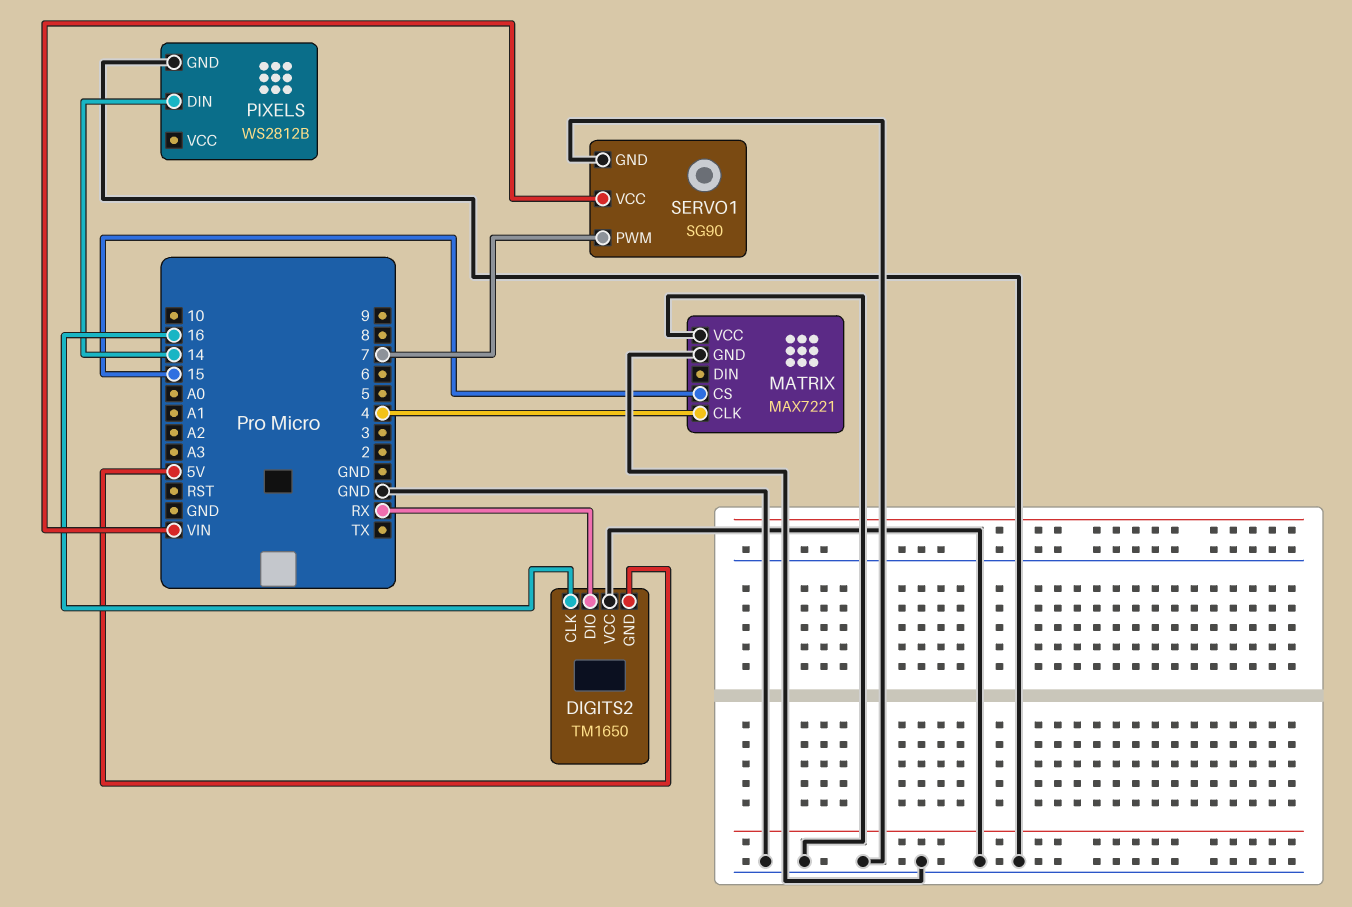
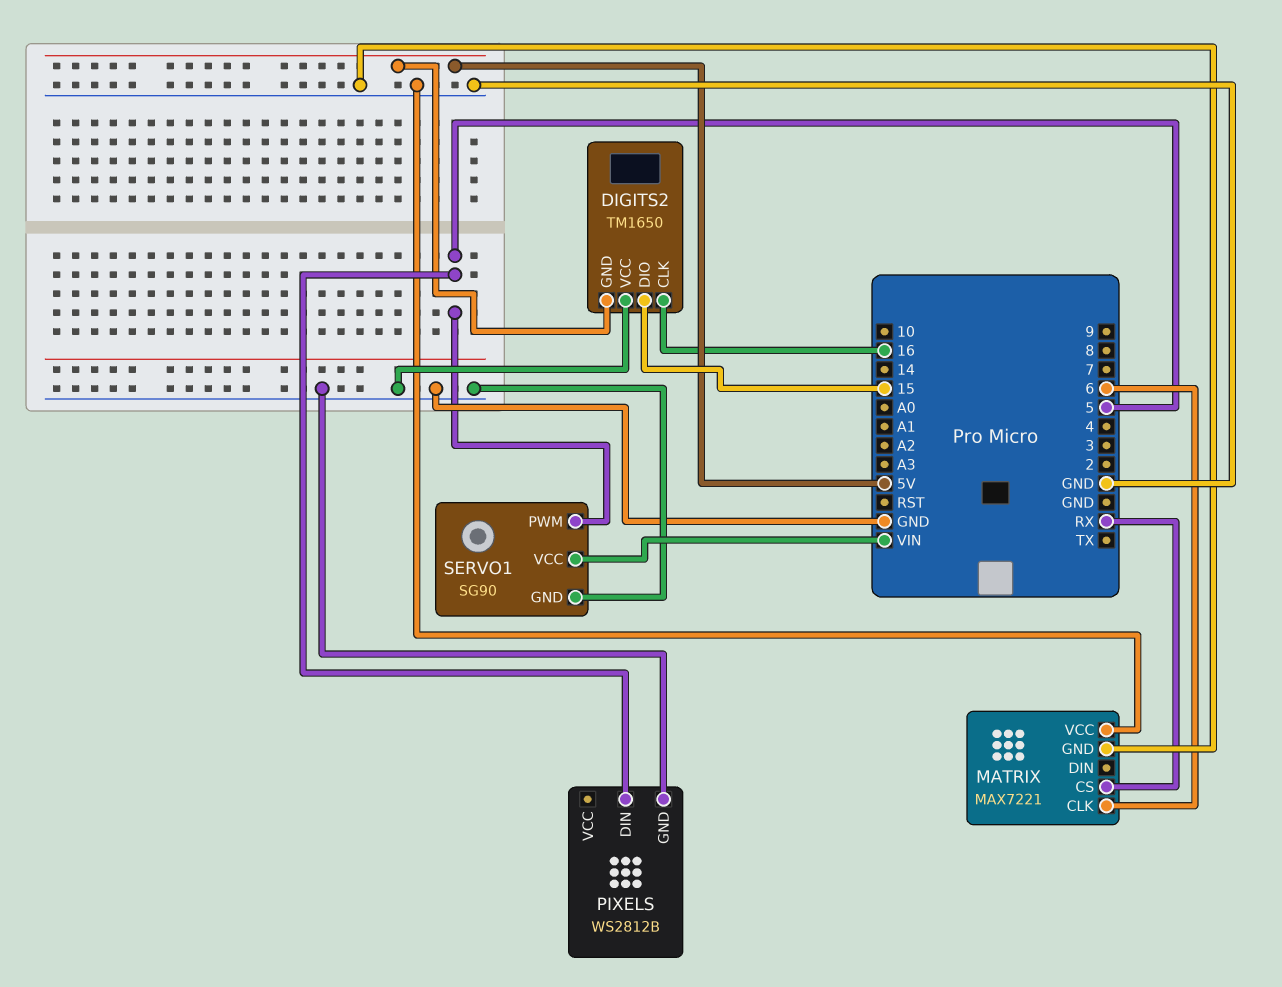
DIGITS2 pin DIO: RX -> 15
MATRIX pin CLK: 4 -> 6
MATRIX pin CS: 15 -> RX
PIXELS pin DIN: 14 -> 5
SERVO1 pin PWM: 7 -> 5

